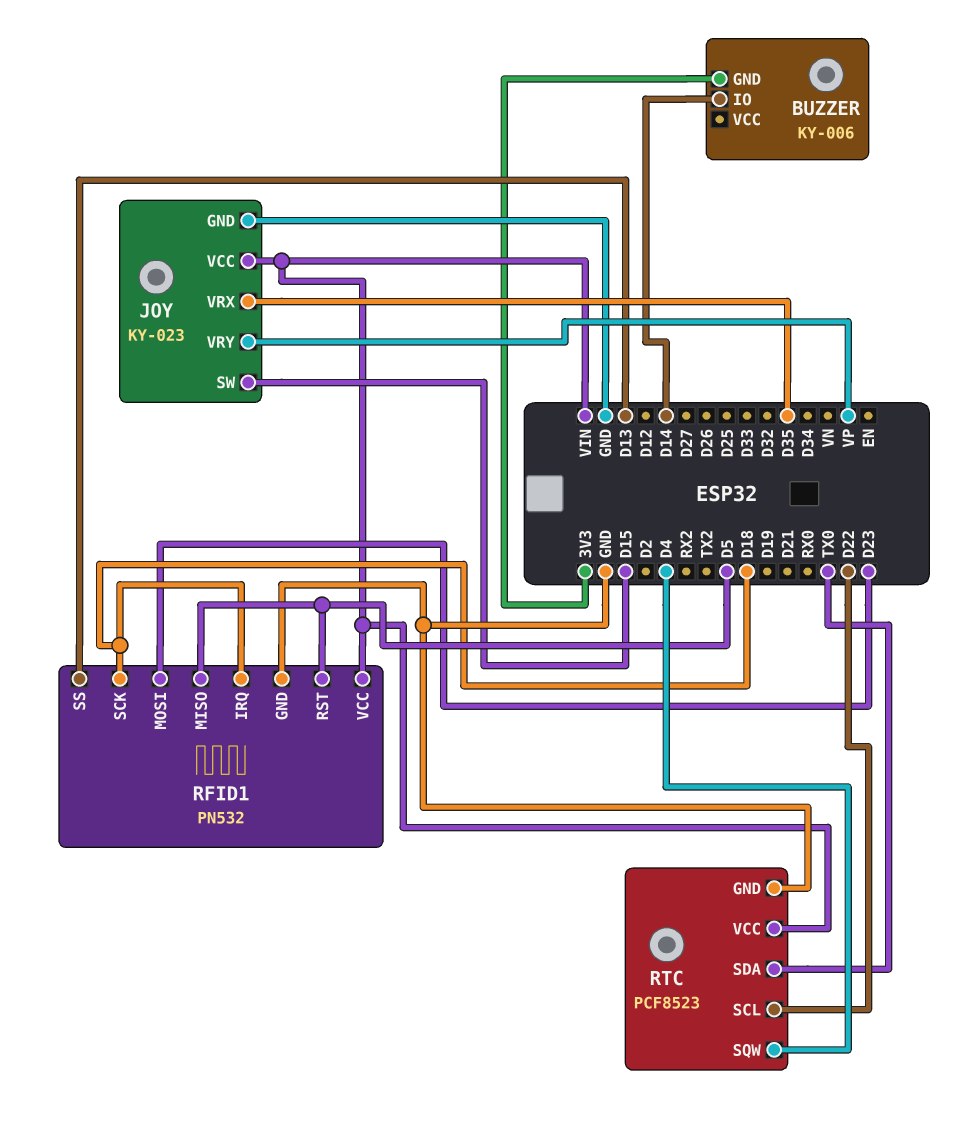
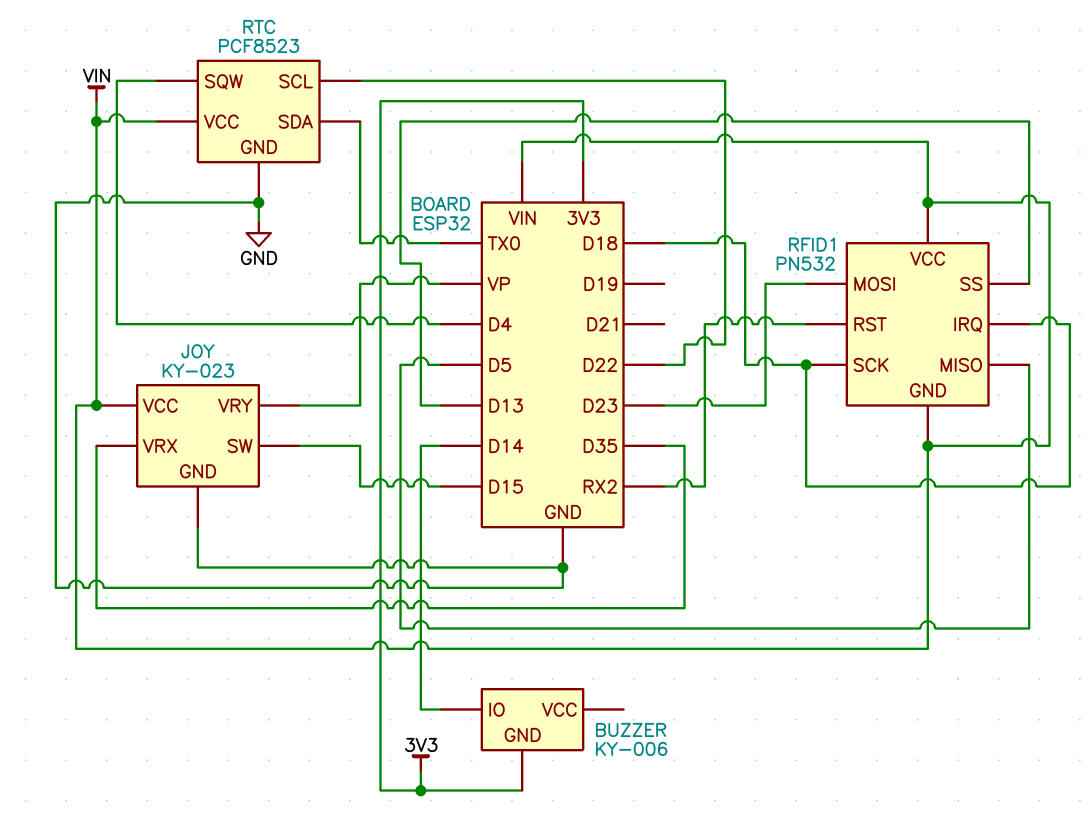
RFID1 pin GND: GND -> VIN
RFID1 pin RST: D5 -> RX2

